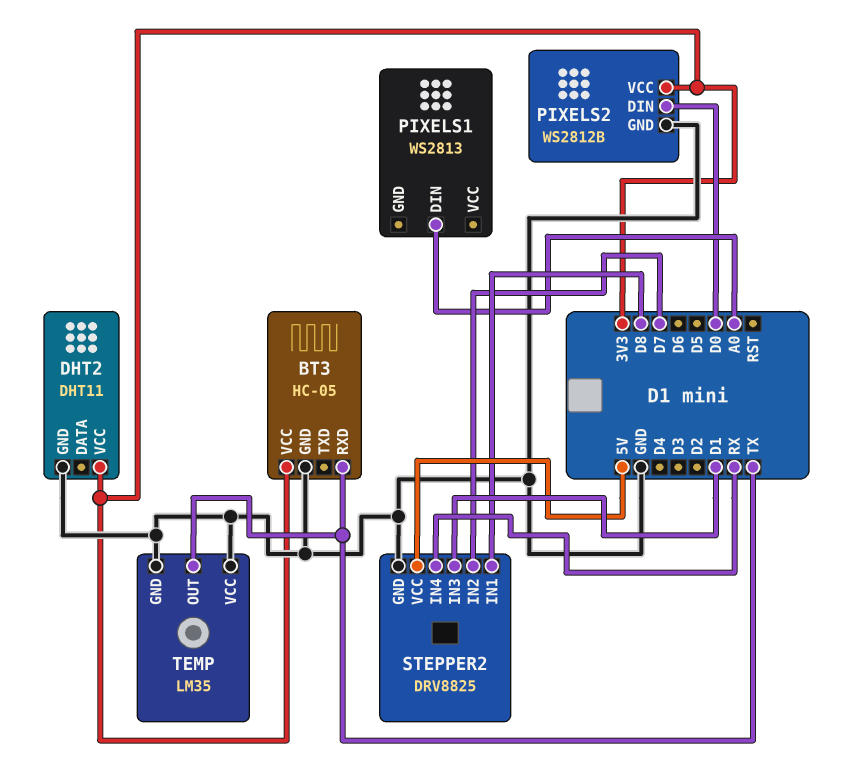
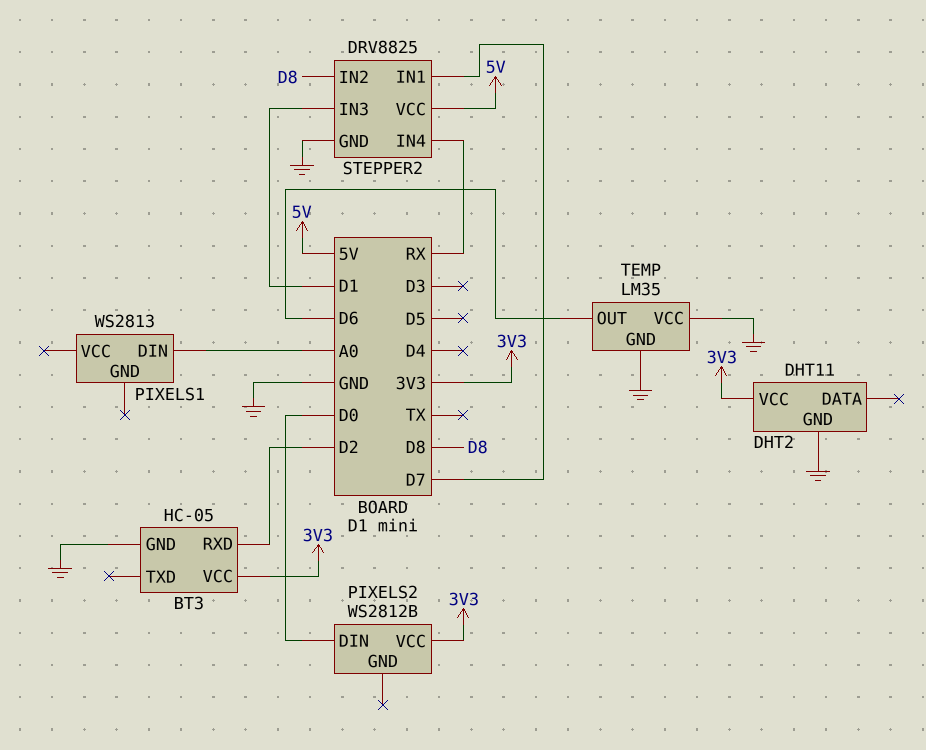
BT3 pin RXD: TX -> D2
PIXELS2 pin GND: GND -> none
STEPPER2 pin IN1: D8 -> D7
STEPPER2 pin IN2: D7 -> D8
TEMP pin OUT: TX -> D6

